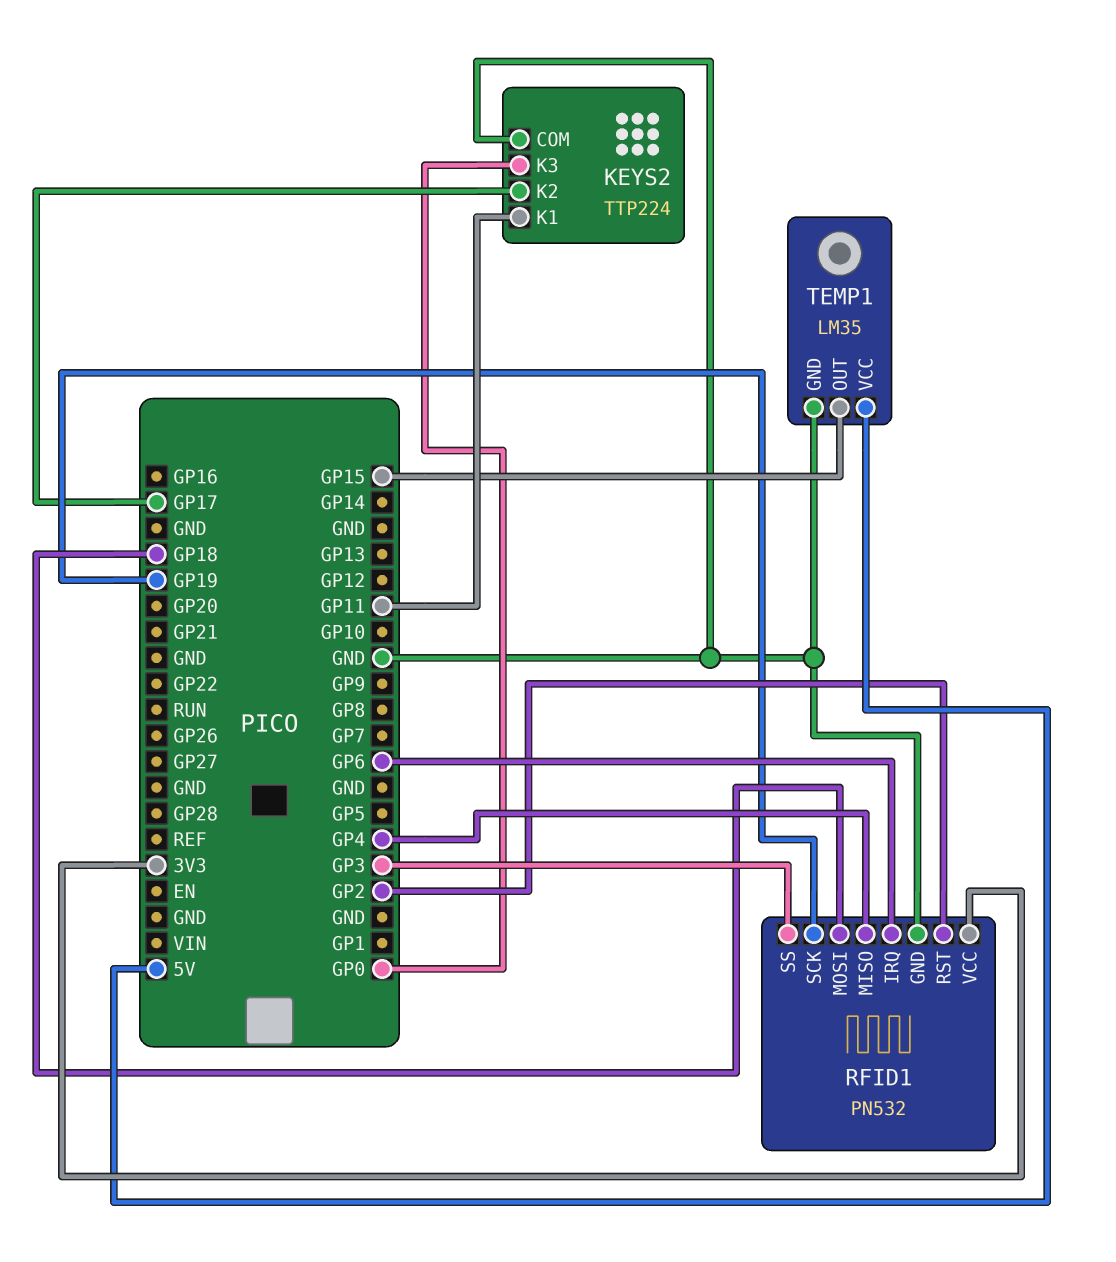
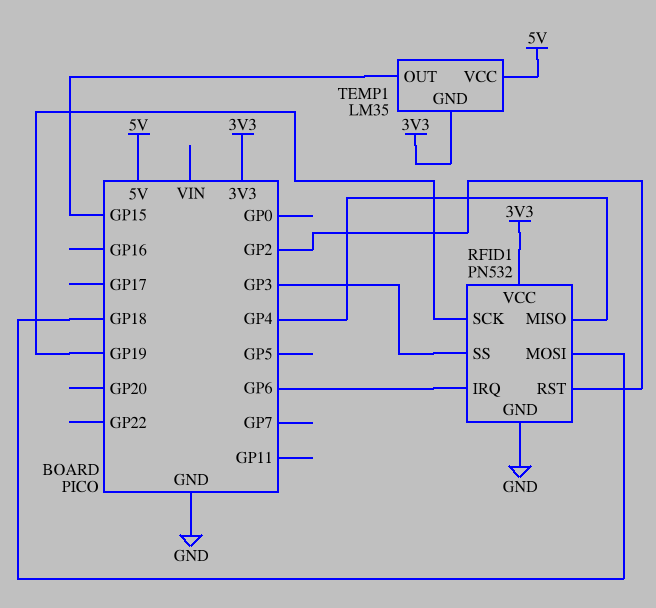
KEYS2: TTP224 -> none
KEYS2 pin COM: GND -> none
KEYS2 pin K1: GP11 -> none
KEYS2 pin K2: GP17 -> none
KEYS2 pin K3: GP0 -> none
TEMP1 pin GND: GND -> 3V3

